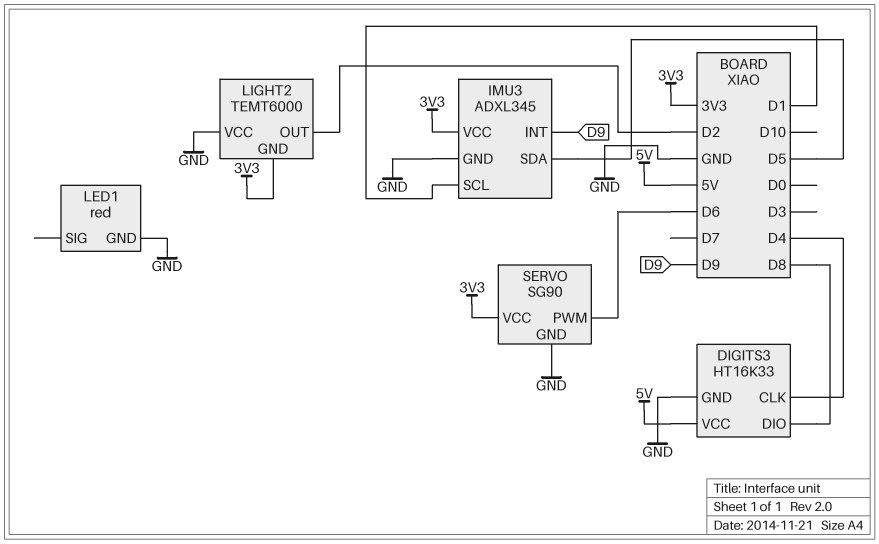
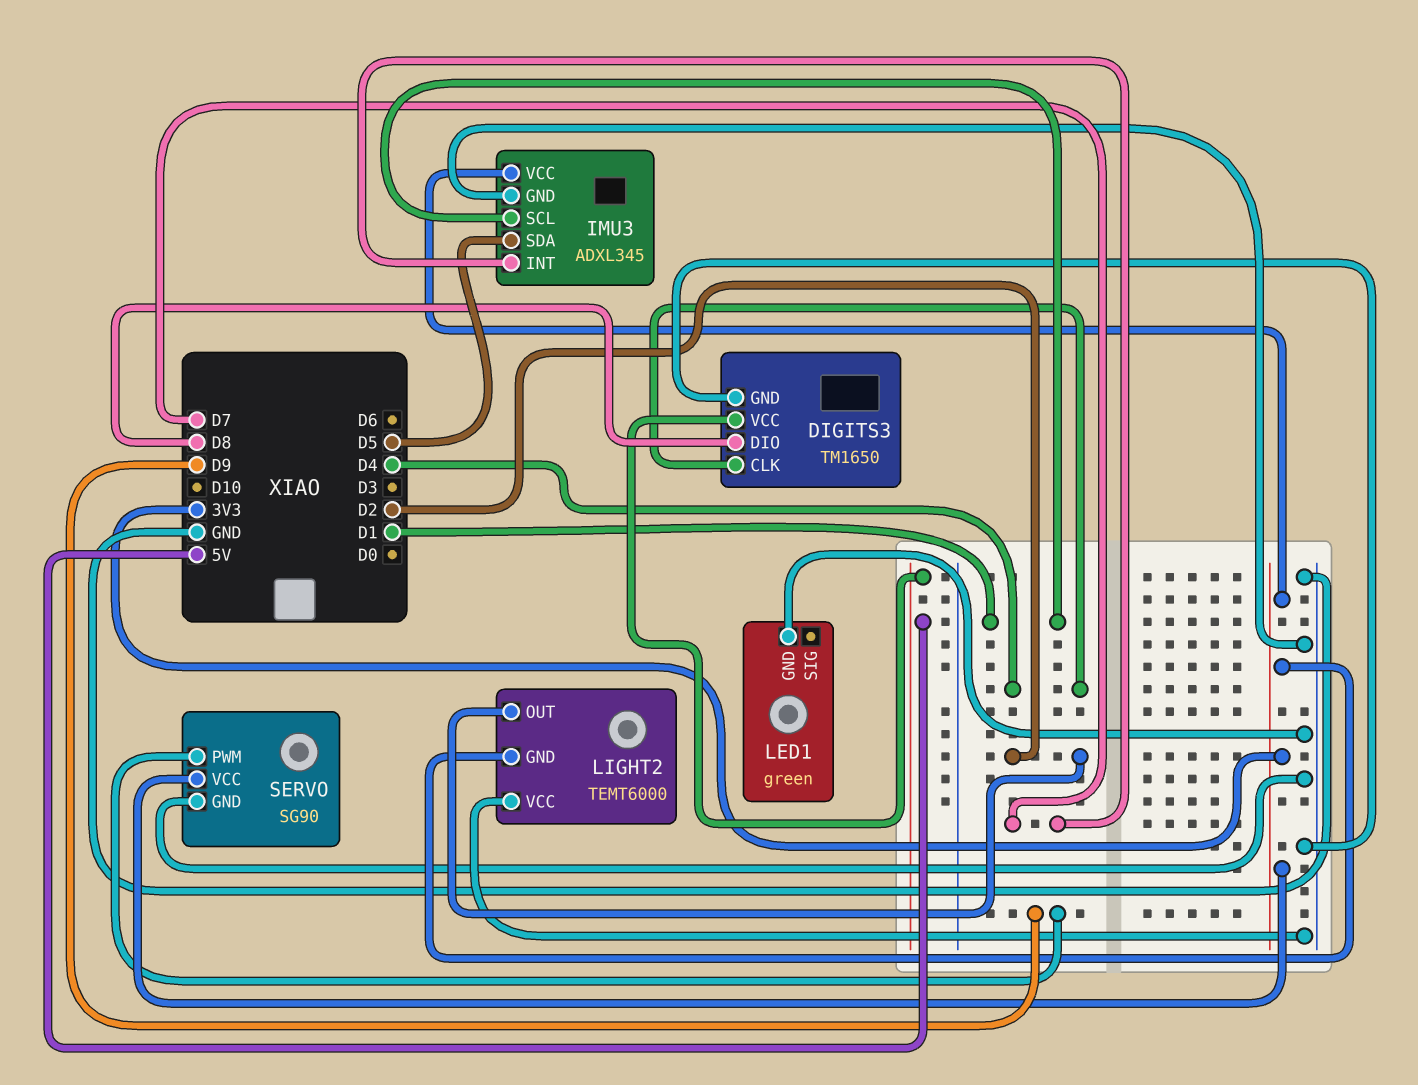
DIGITS3: HT16K33 -> TM1650
IMU3 pin INT: D9 -> D7
LED1: red -> green
SERVO pin PWM: D6 -> D9

